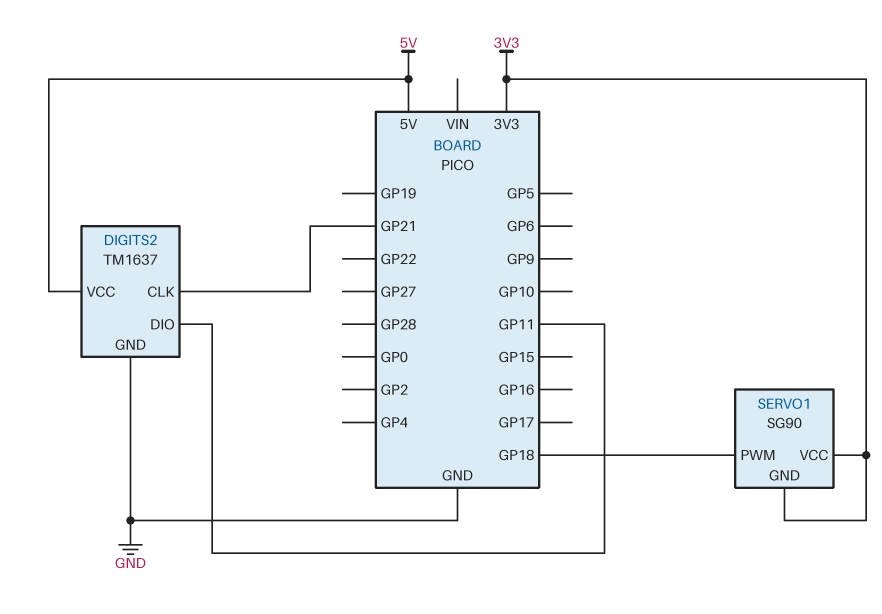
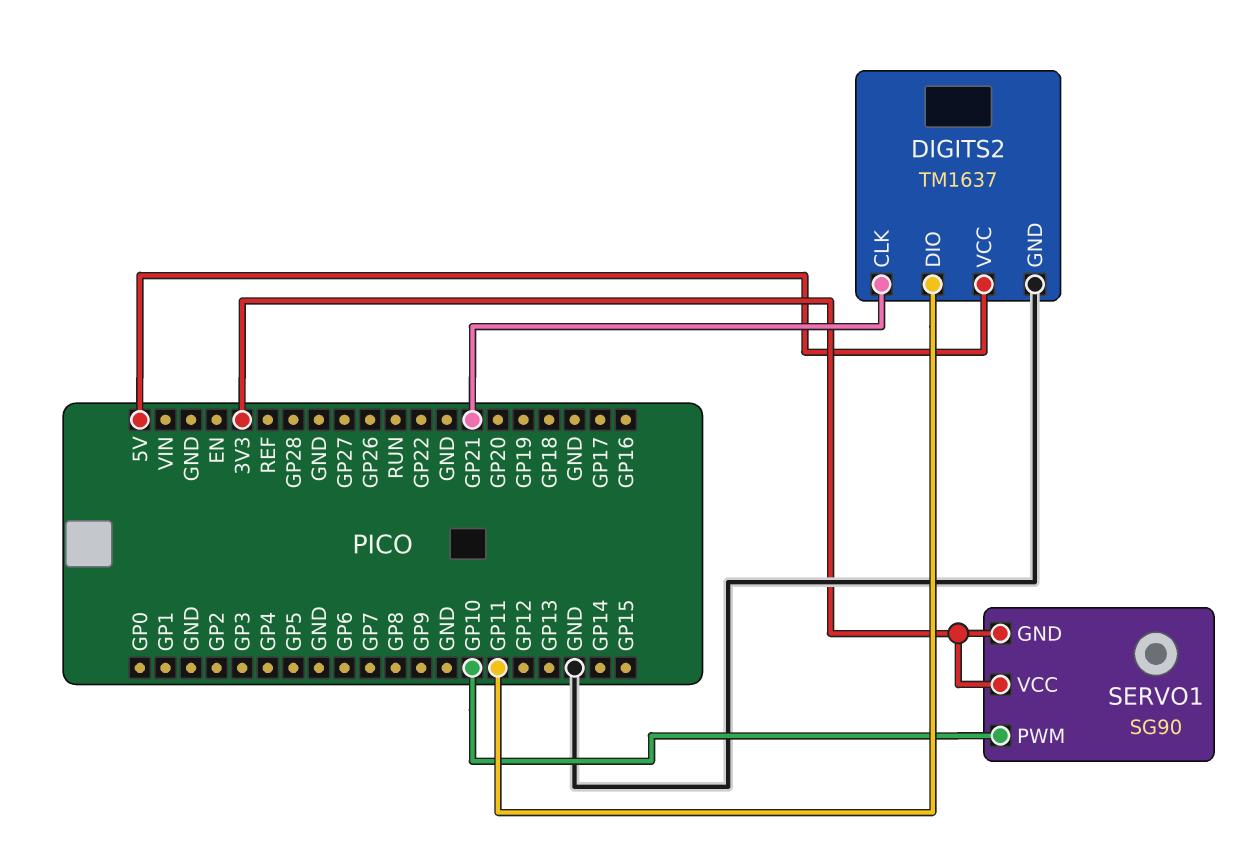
SERVO1 pin PWM: GP18 -> GP10

